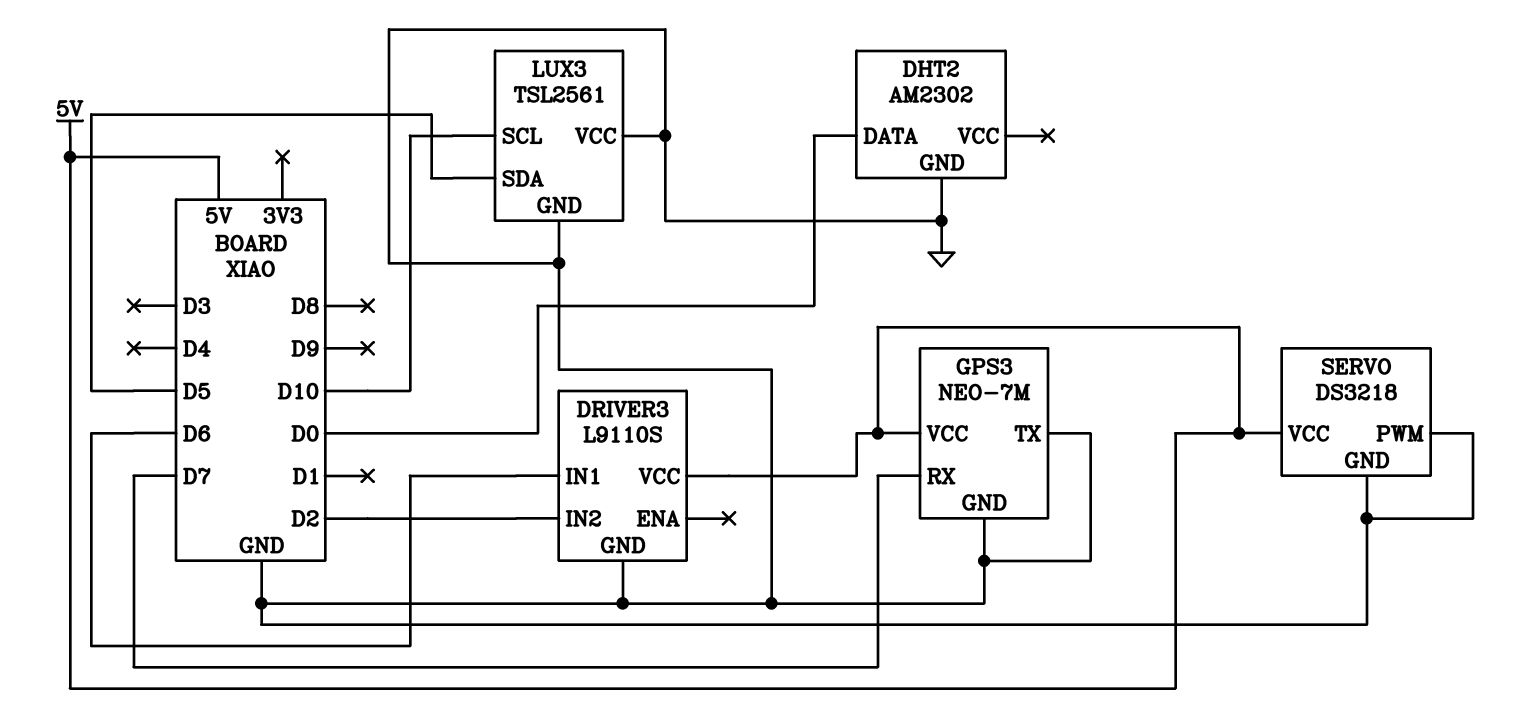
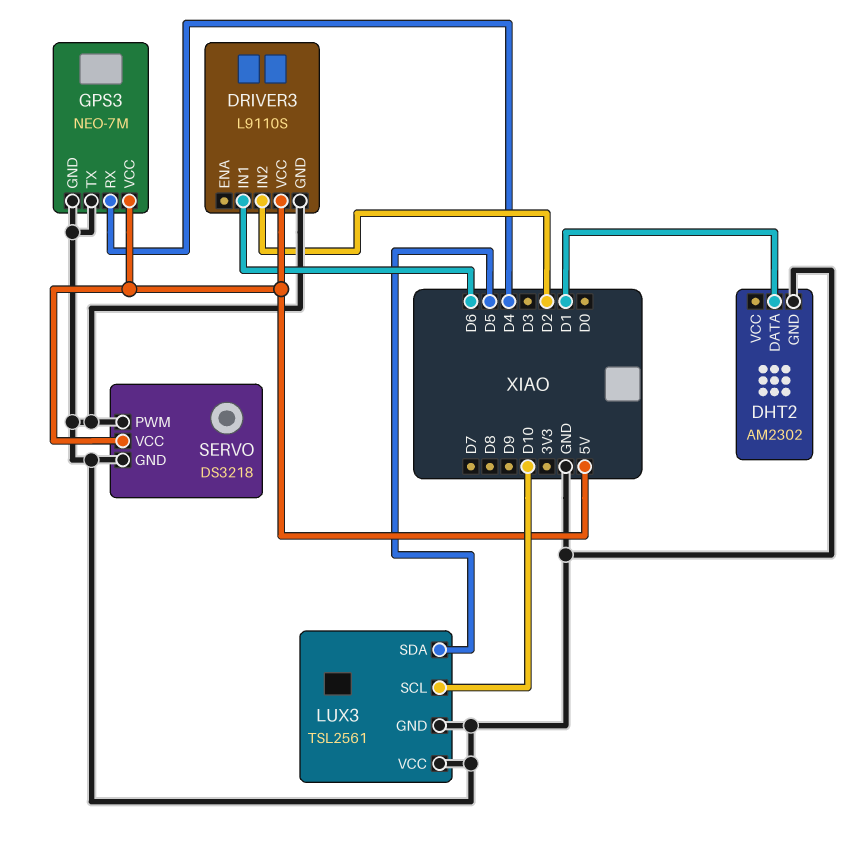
DHT2 pin DATA: D0 -> D1
GPS3 pin RX: D7 -> D4

